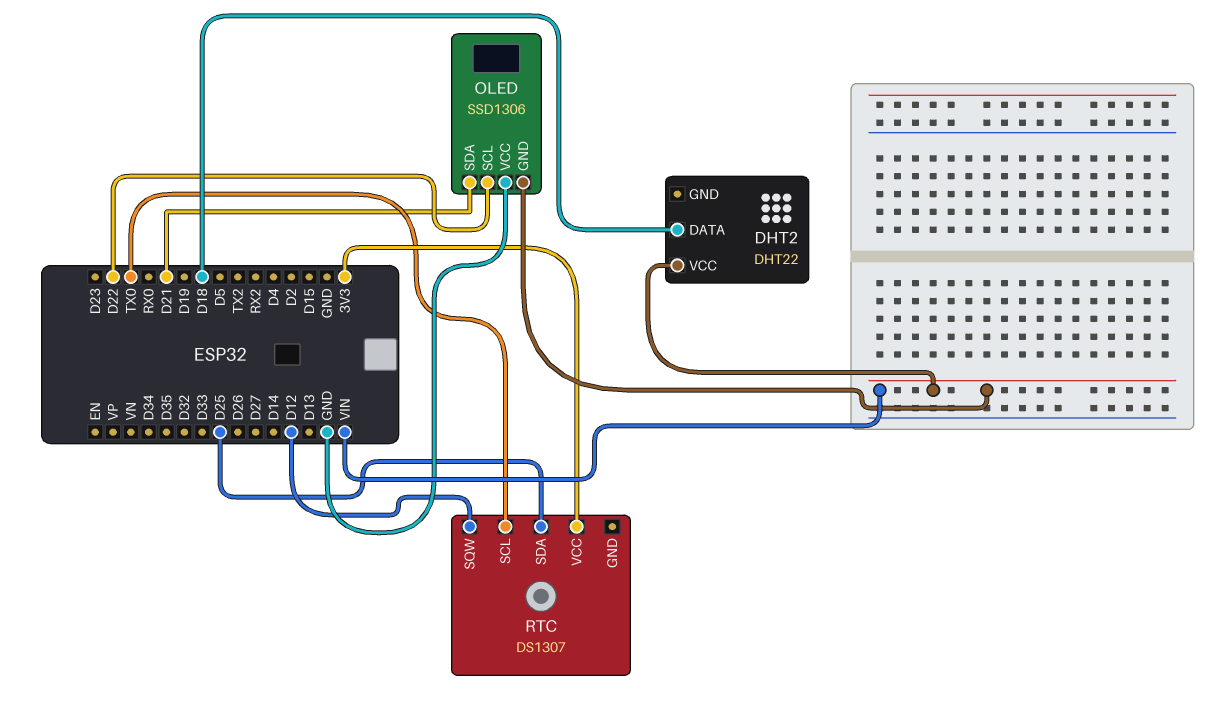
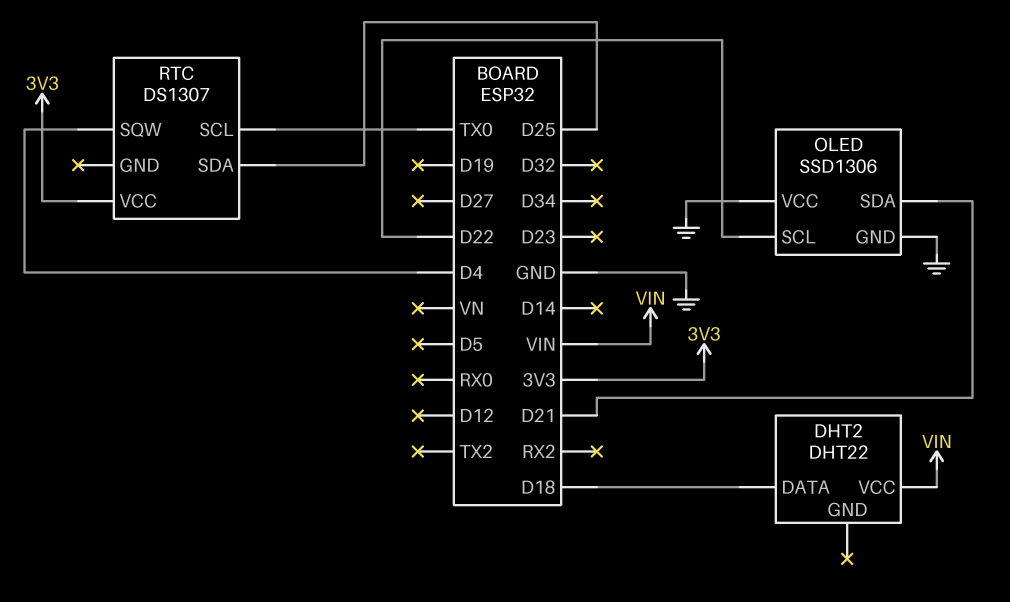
OLED pin GND: VIN -> GND
RTC pin SQW: D12 -> D4

